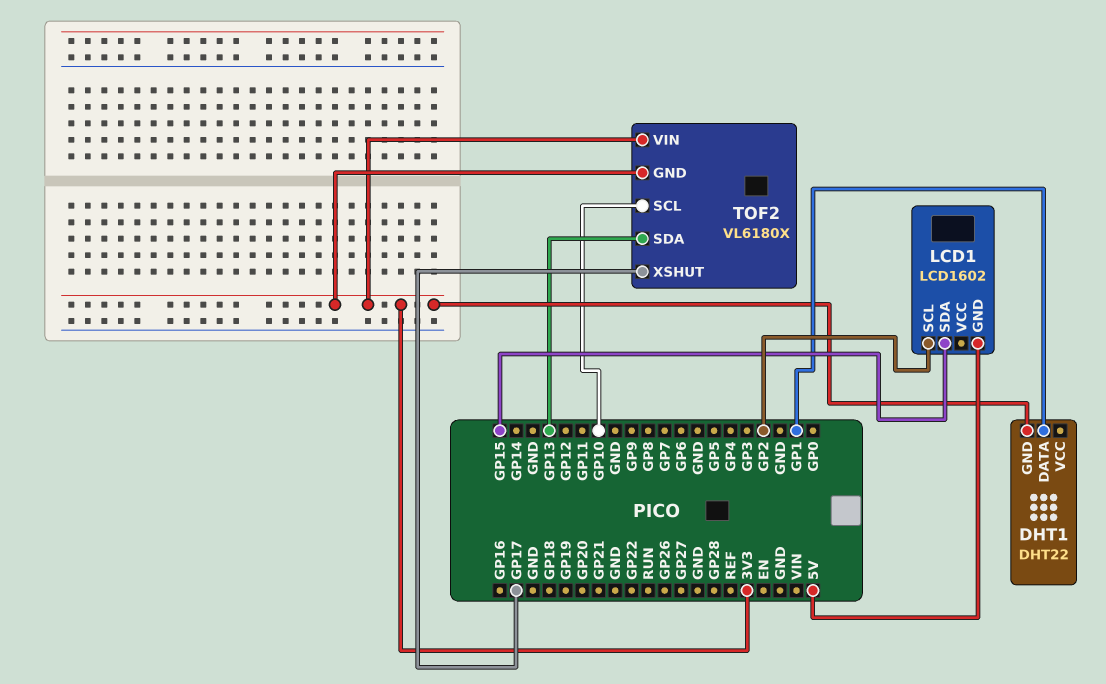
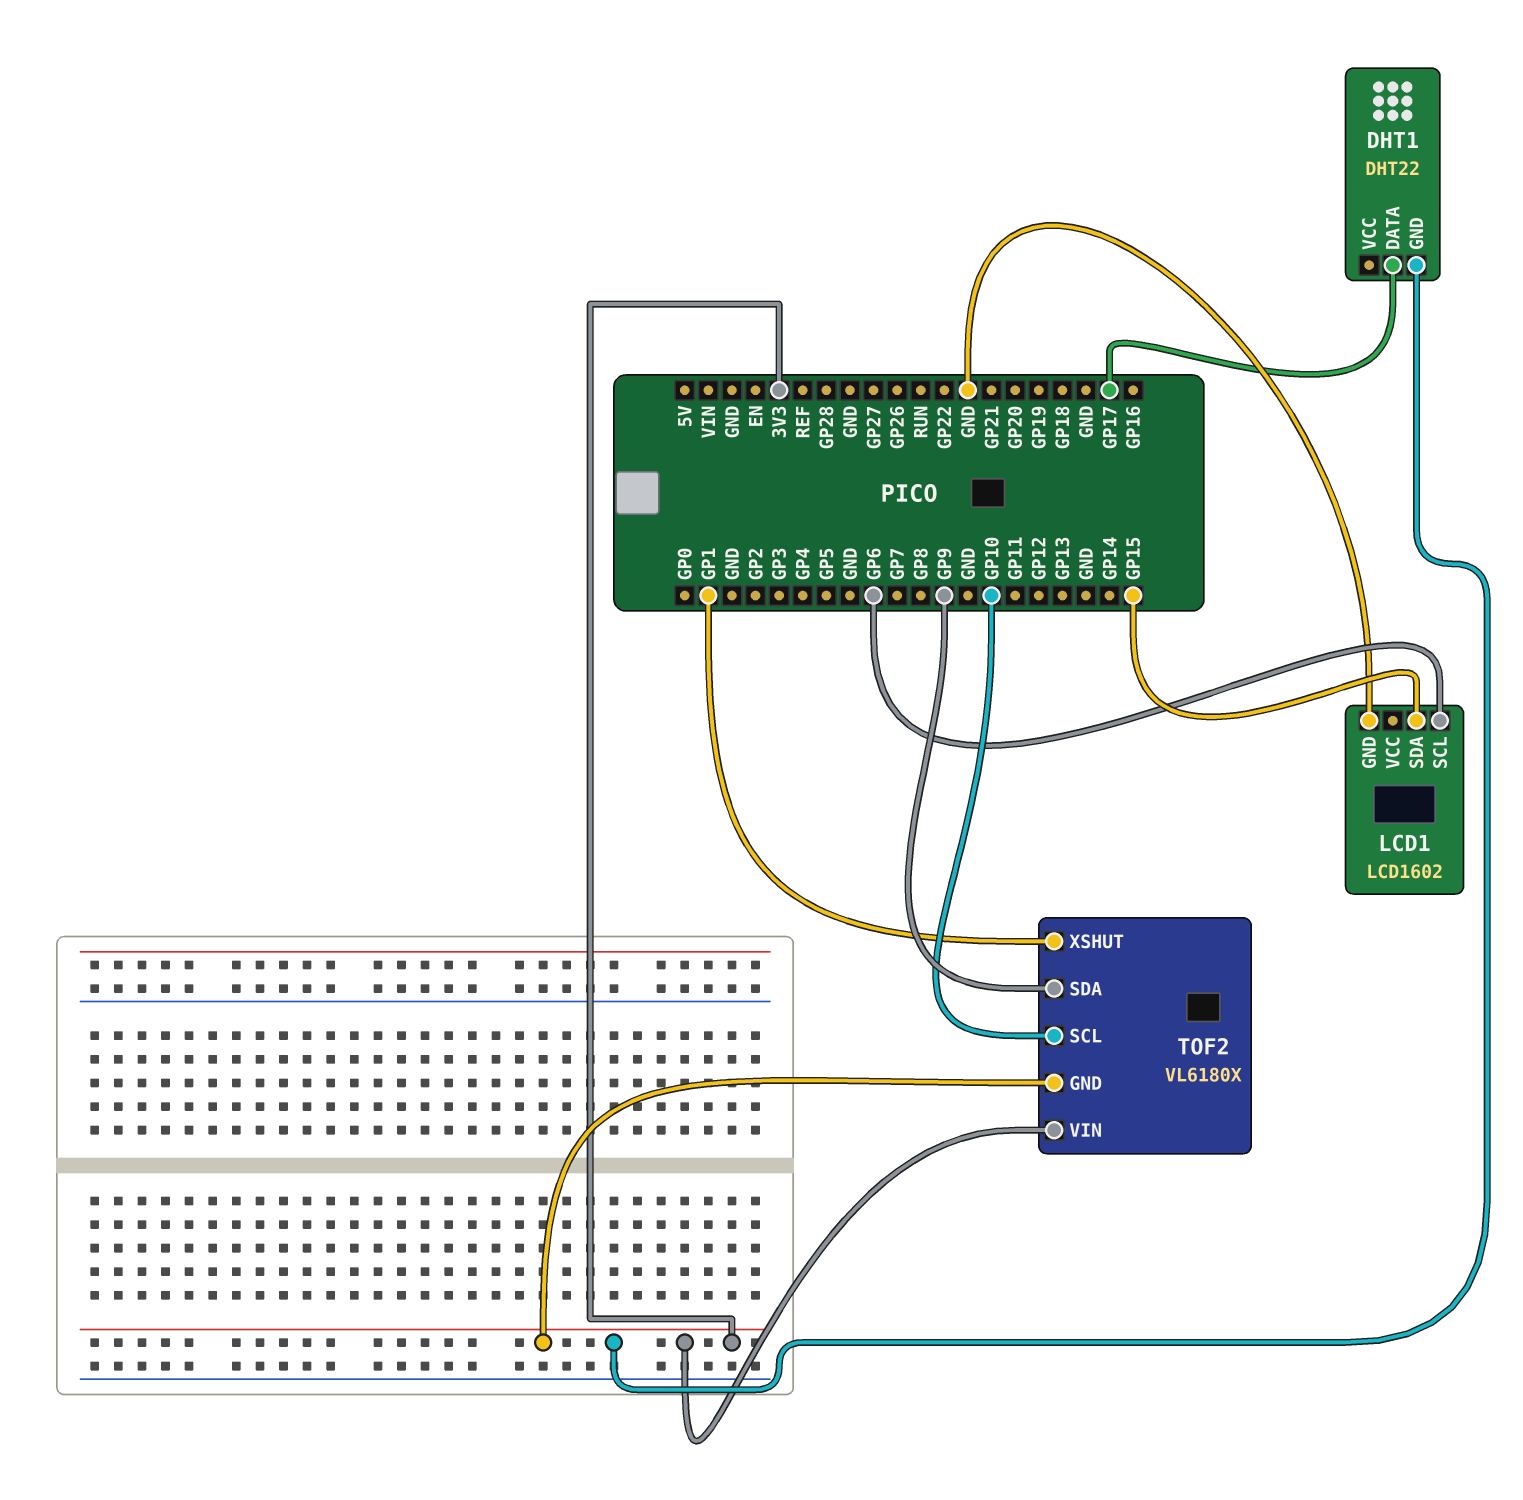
DHT1 pin DATA: GP1 -> GP17
LCD1 pin GND: 5V -> GND
LCD1 pin SCL: GP2 -> GP6
TOF2 pin SDA: GP13 -> GP9
TOF2 pin XSHUT: GP17 -> GP1

